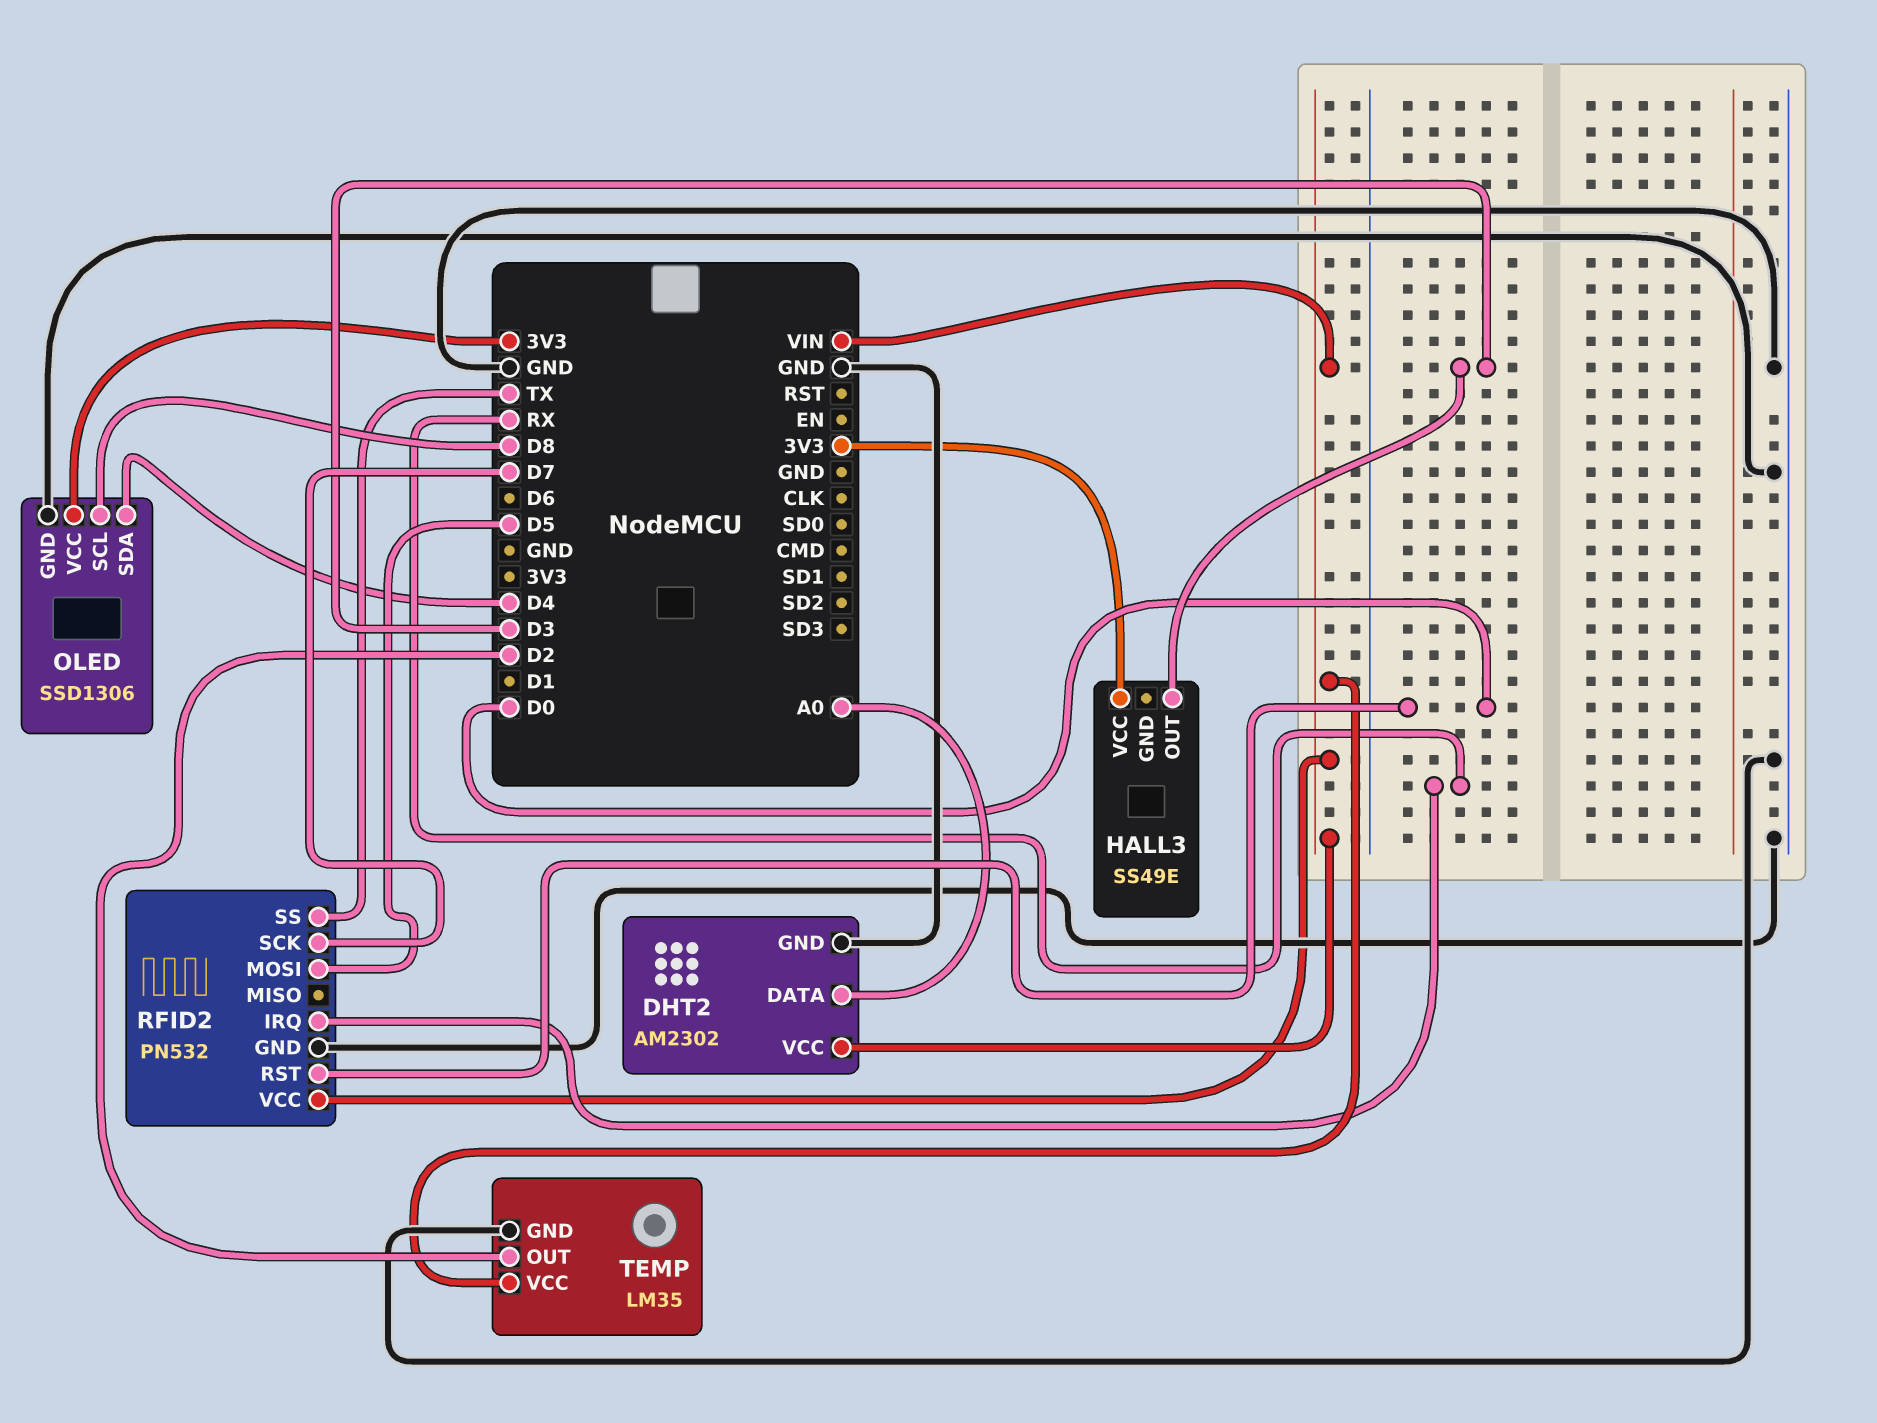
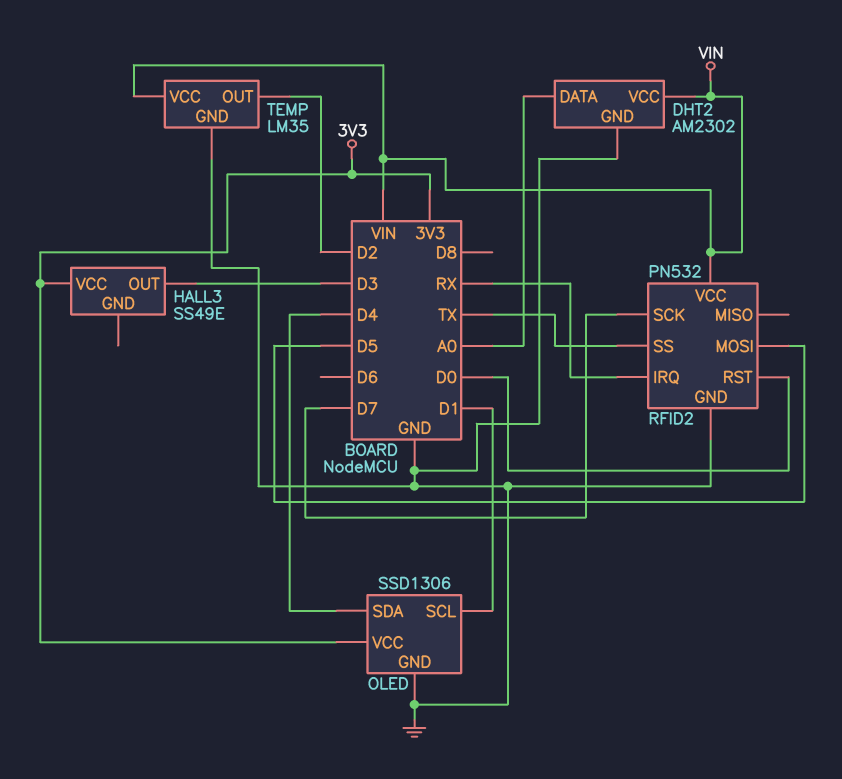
OLED pin SCL: D8 -> D1

